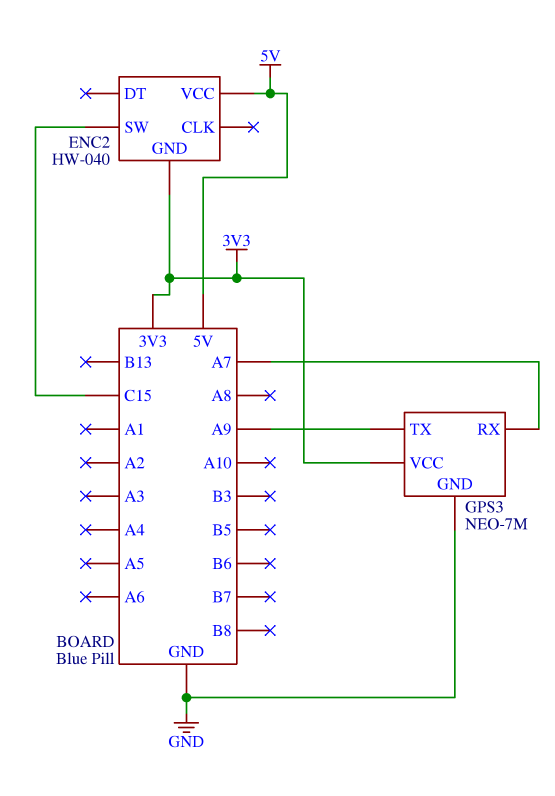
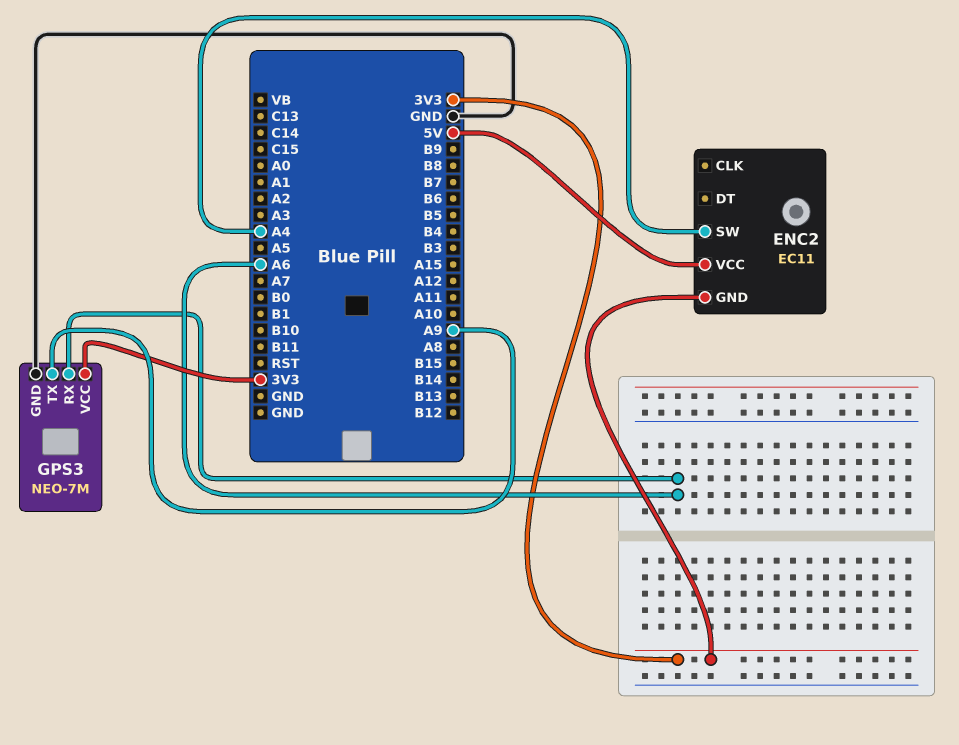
ENC2: HW-040 -> EC11
ENC2 pin SW: C15 -> A4
GPS3 pin RX: A7 -> A6

